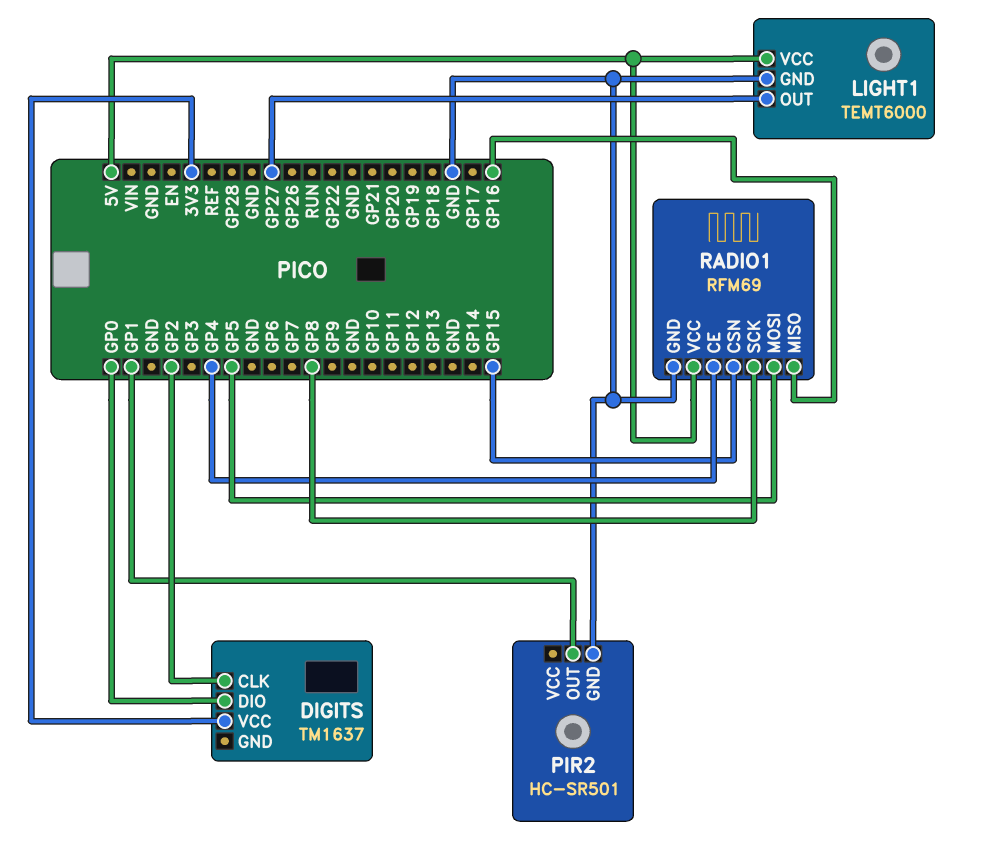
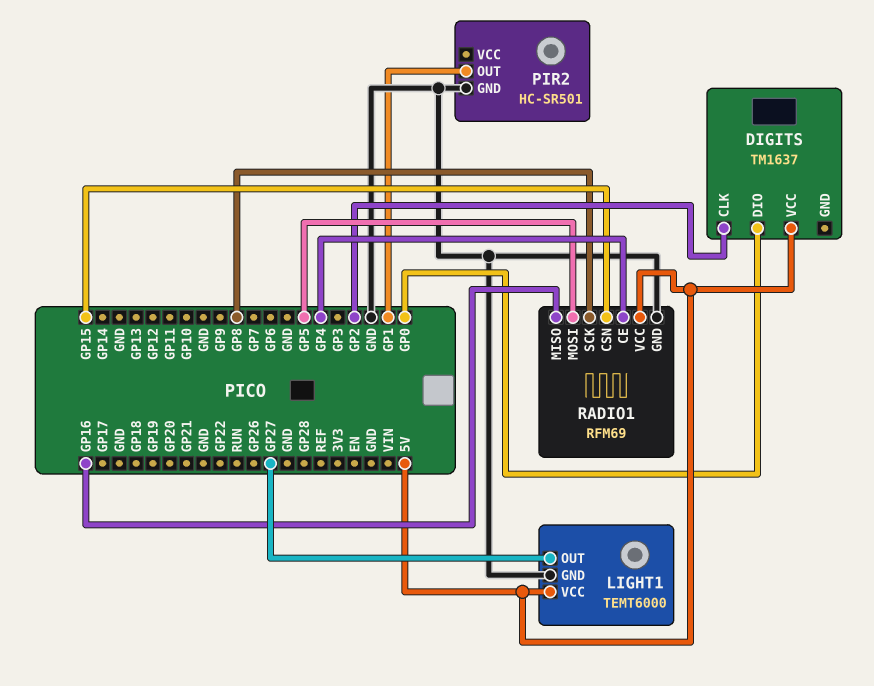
DIGITS pin VCC: 3V3 -> 5V

